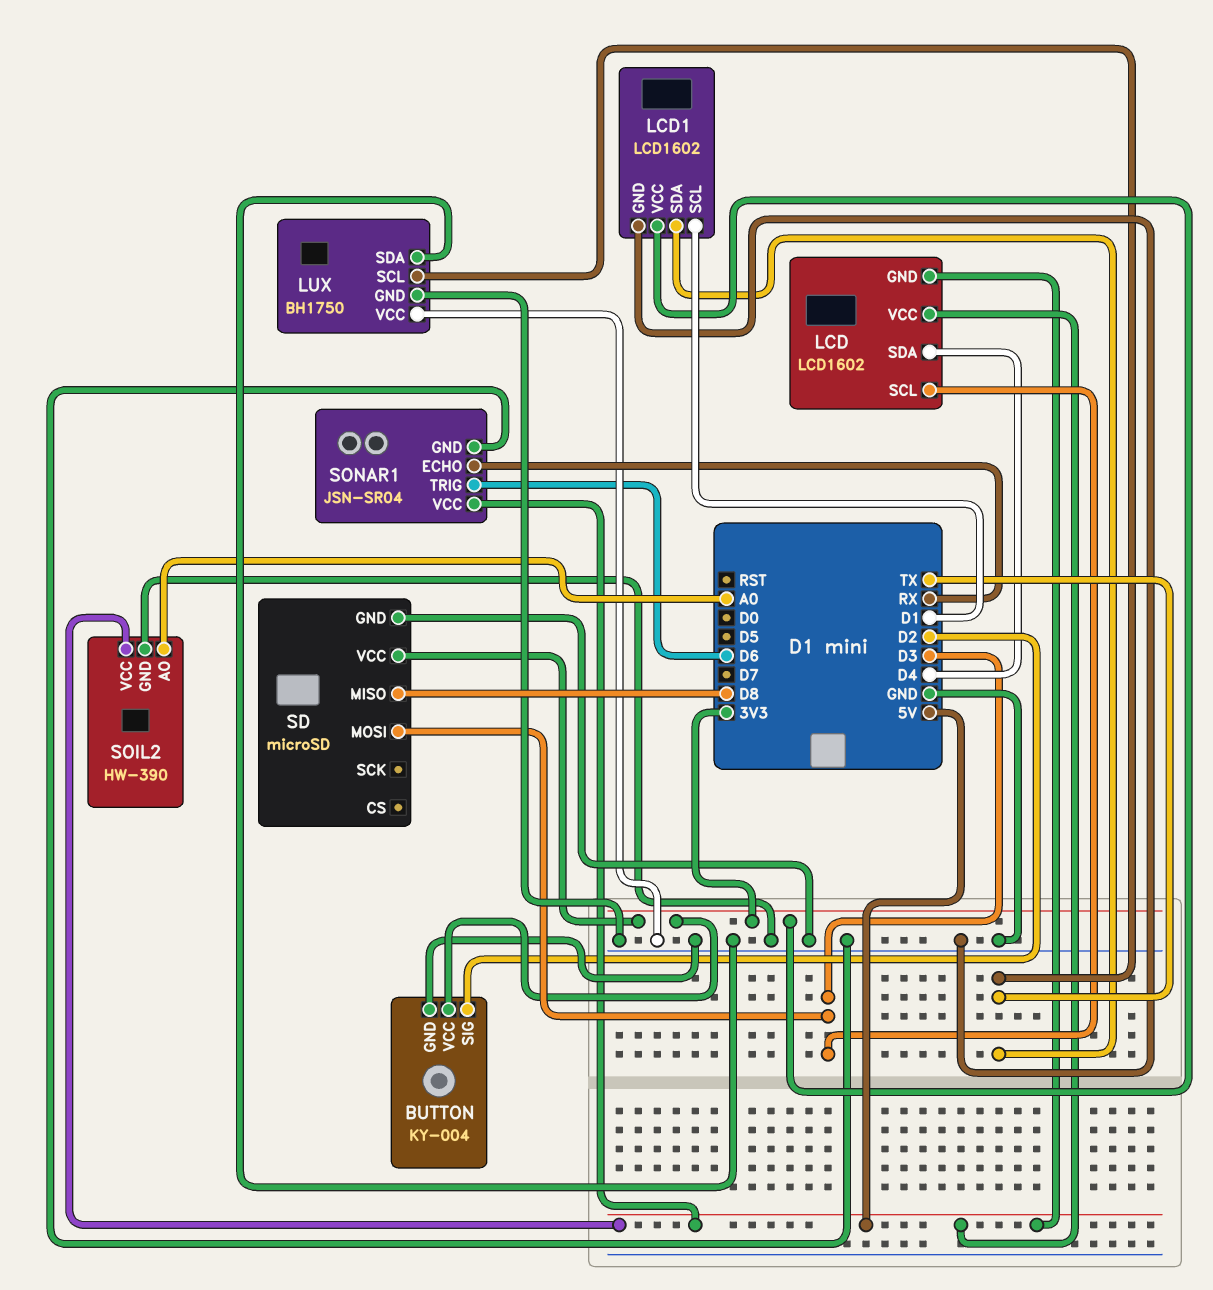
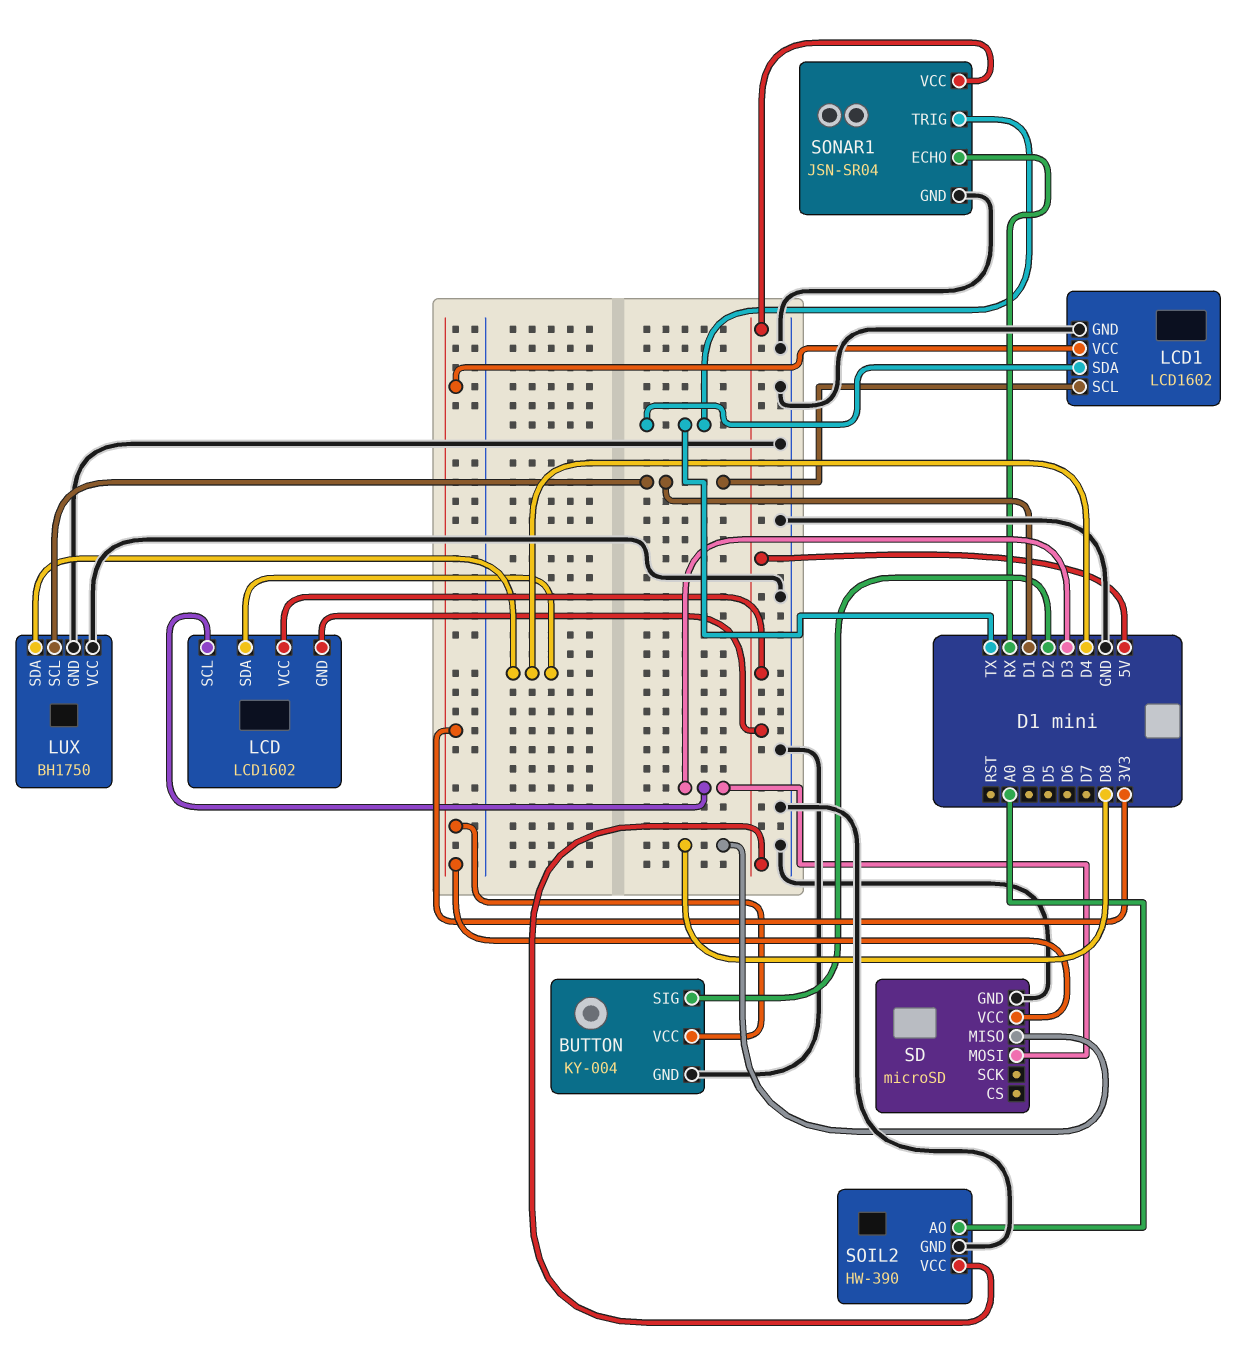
LUX pin SCL: TX -> D1
LUX pin SDA: GND -> D4
SONAR1 pin TRIG: D6 -> TX

